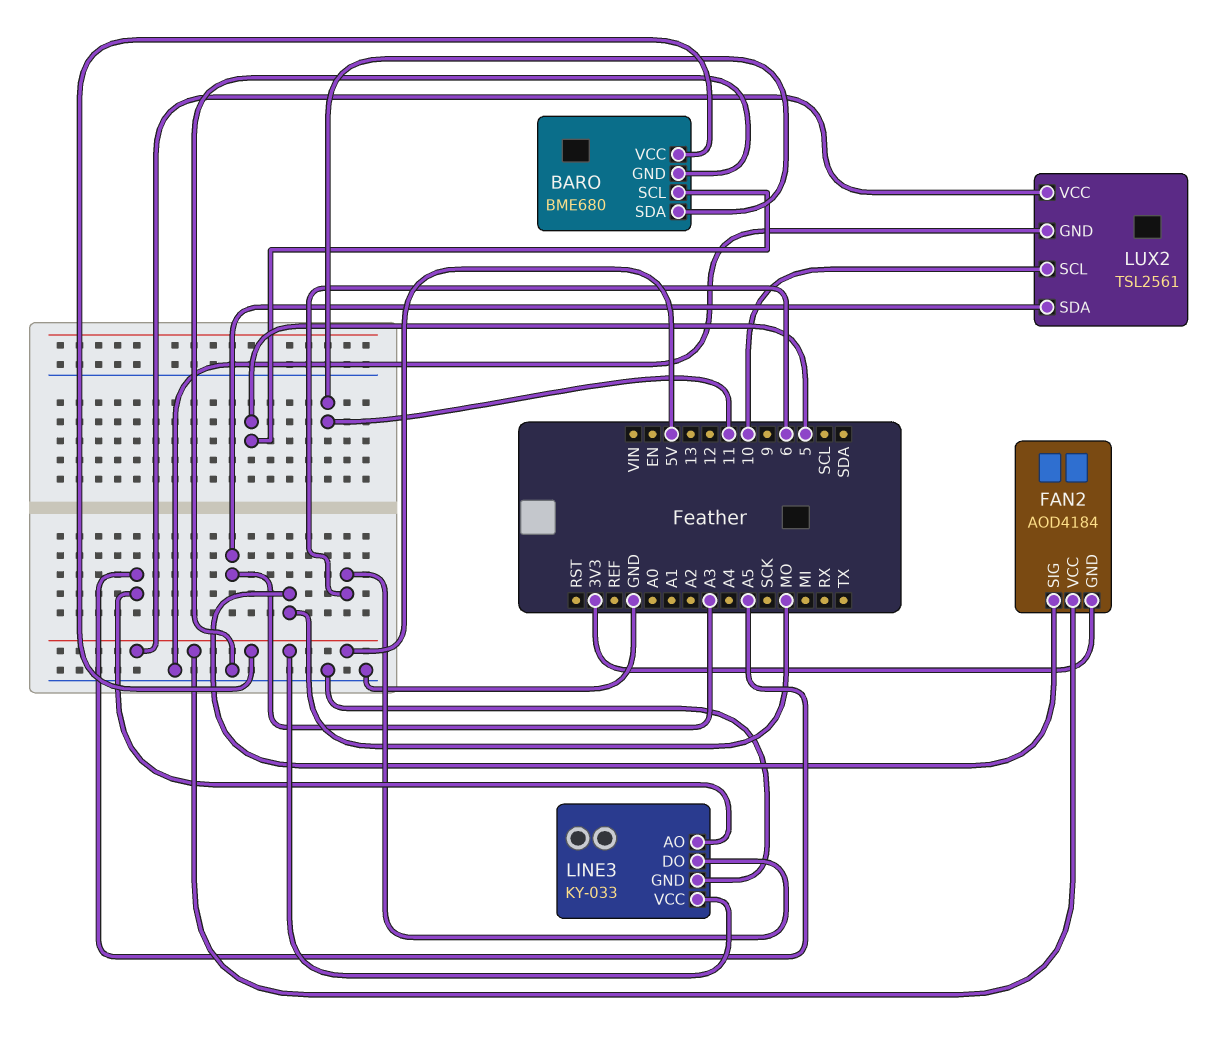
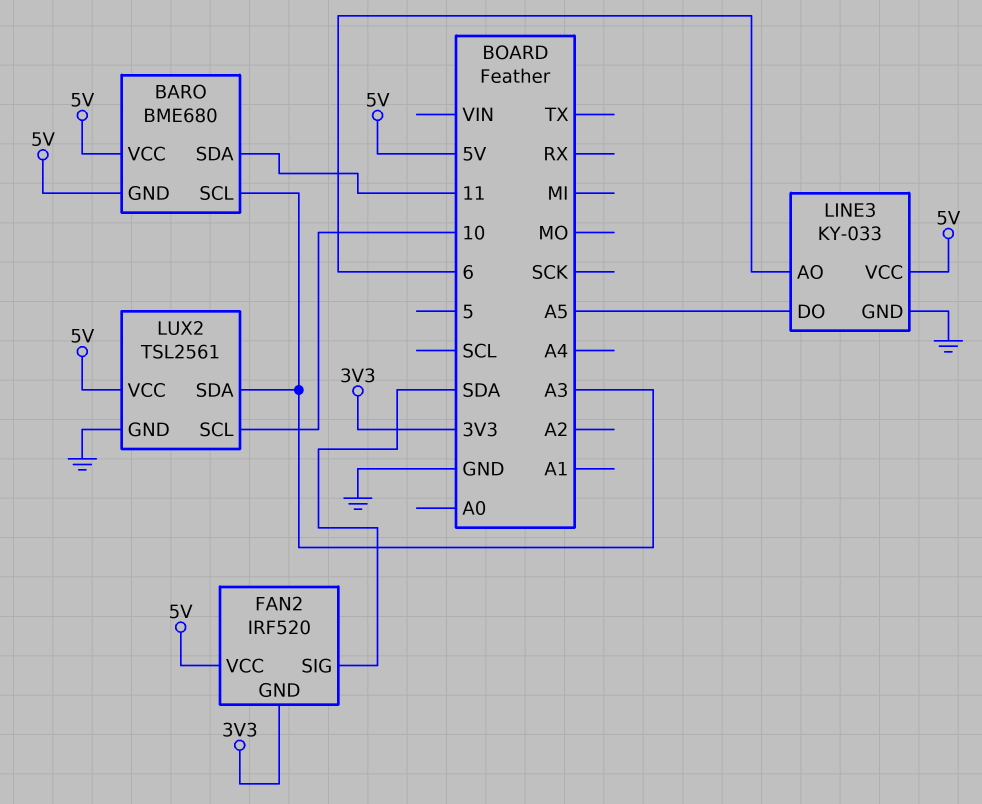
BARO pin GND: GND -> 5V
BARO pin SCL: 5 -> A3
FAN2: AOD4184 -> IRF520
FAN2 pin SIG: MO -> SDA
LINE3 pin AO: A5 -> 6
LINE3 pin DO: 6 -> A5

